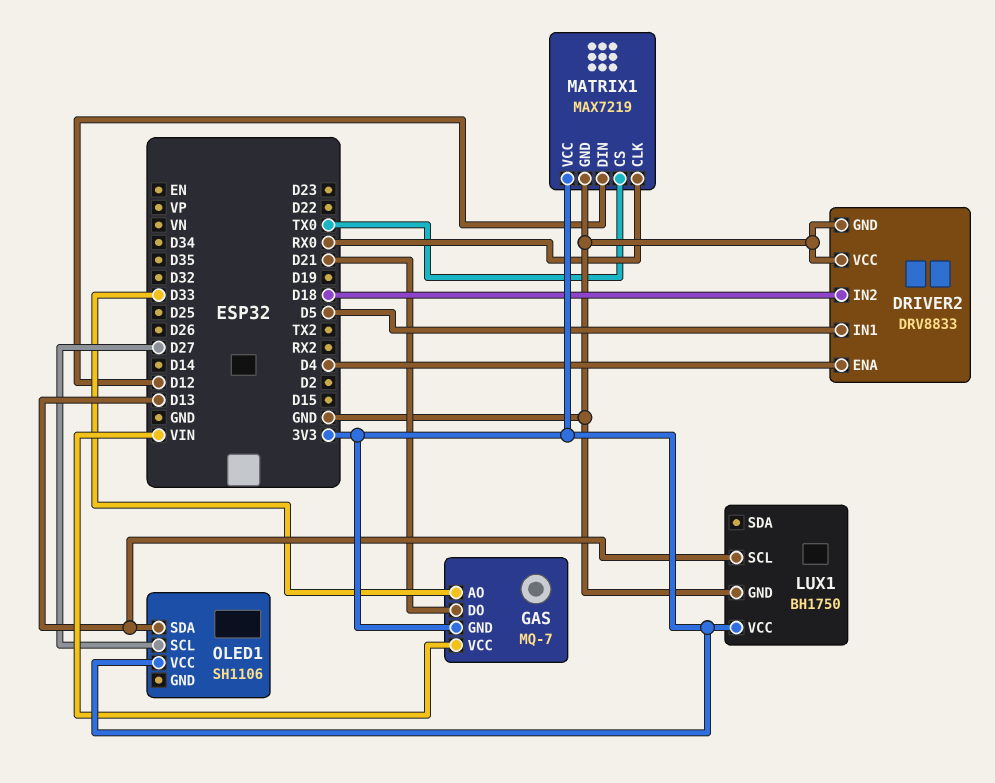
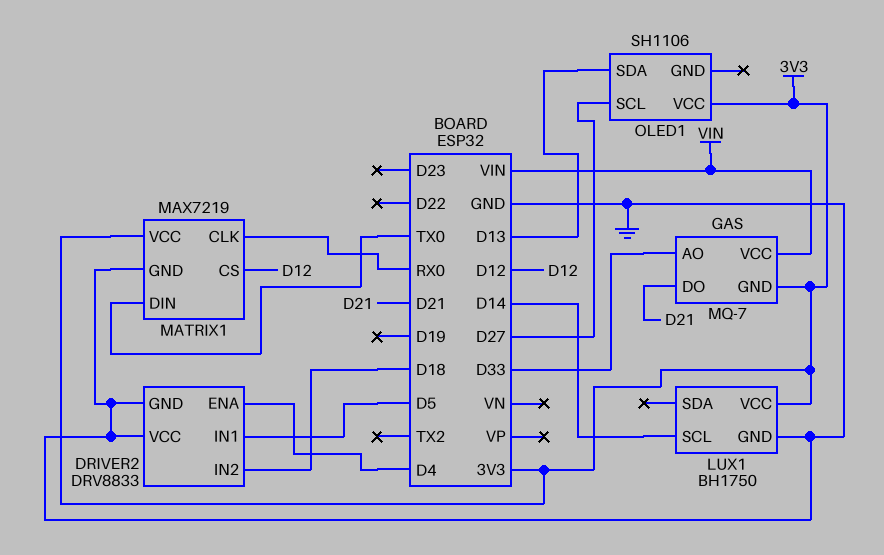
LUX1 pin SCL: D13 -> D14
MATRIX1 pin CS: TX0 -> D12
MATRIX1 pin DIN: D12 -> TX0

